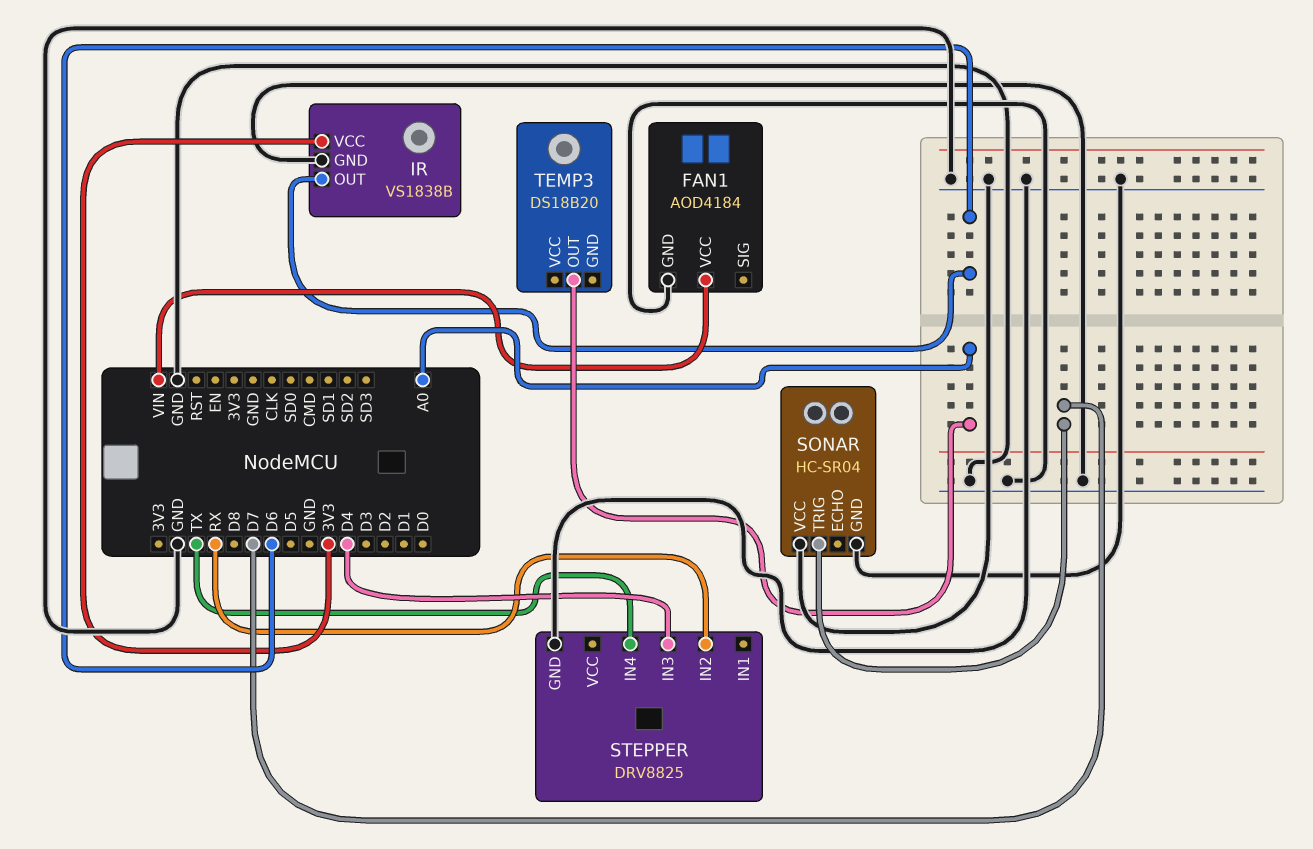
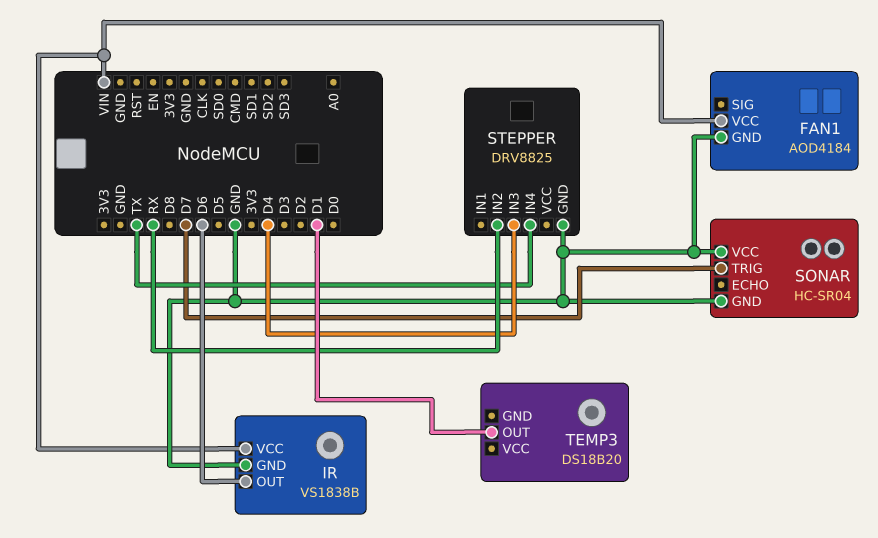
IR pin VCC: 3V3 -> VIN
TEMP3 pin OUT: A0 -> D1

